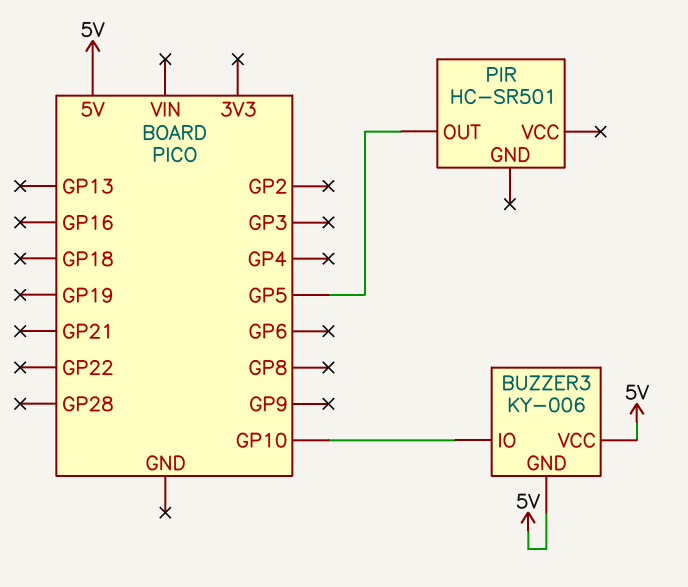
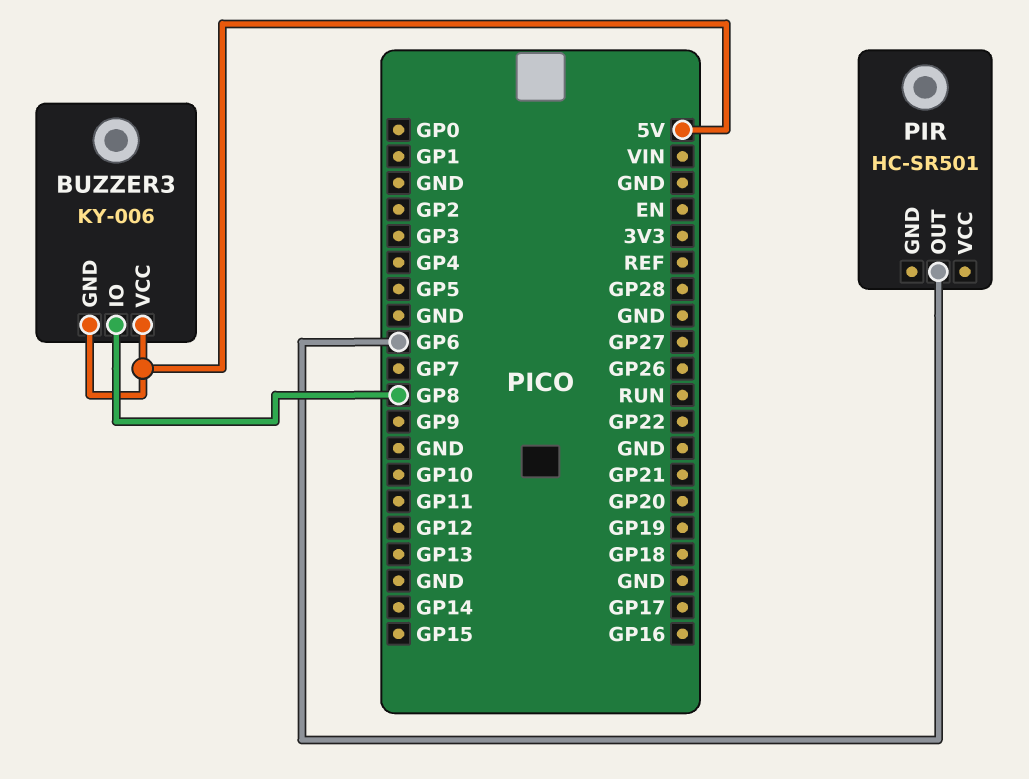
BUZZER3 pin IO: GP10 -> GP8
PIR pin OUT: GP5 -> GP6

